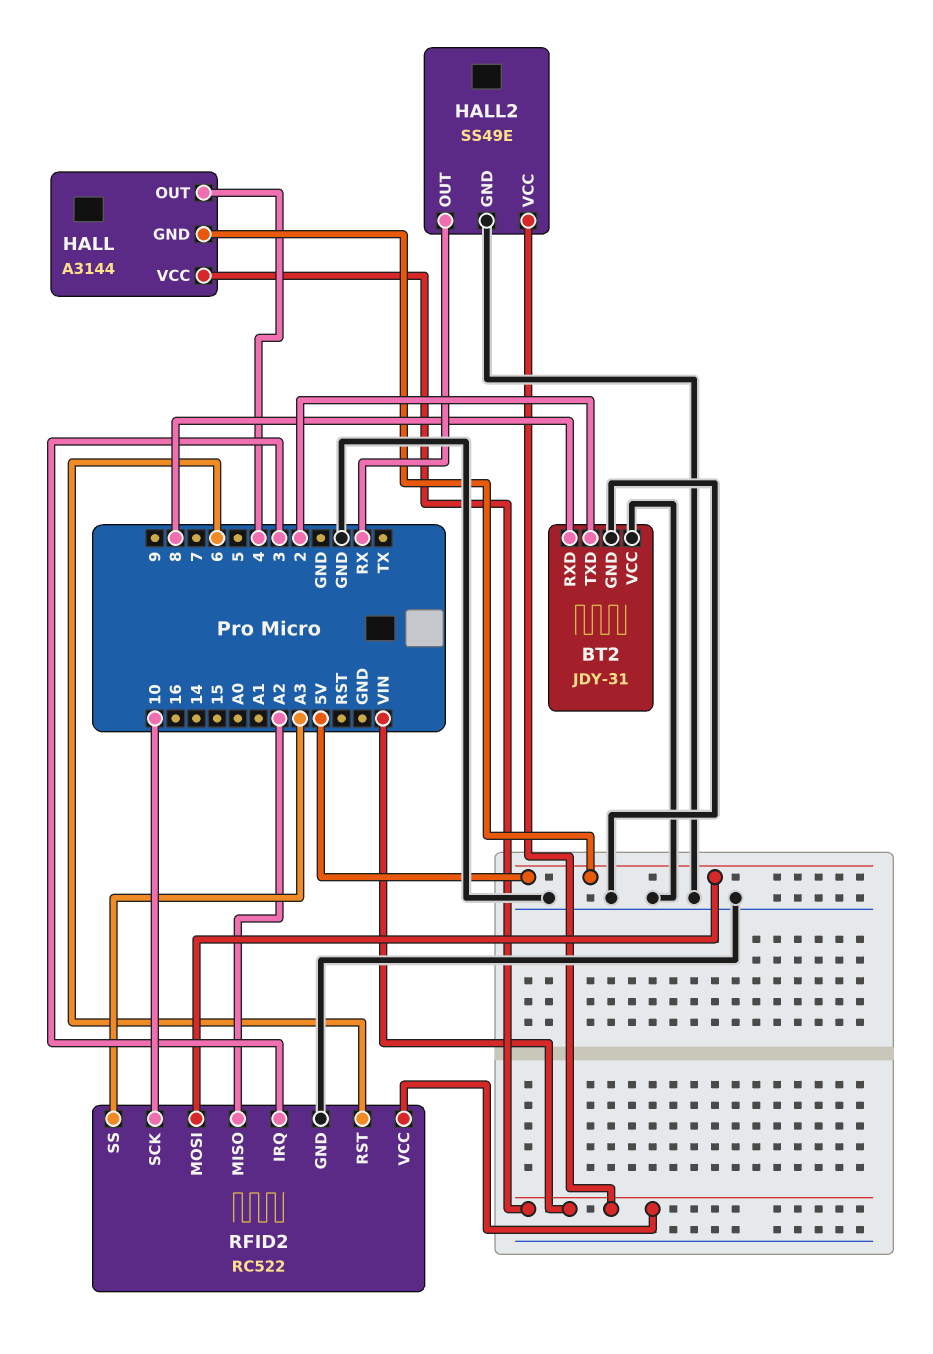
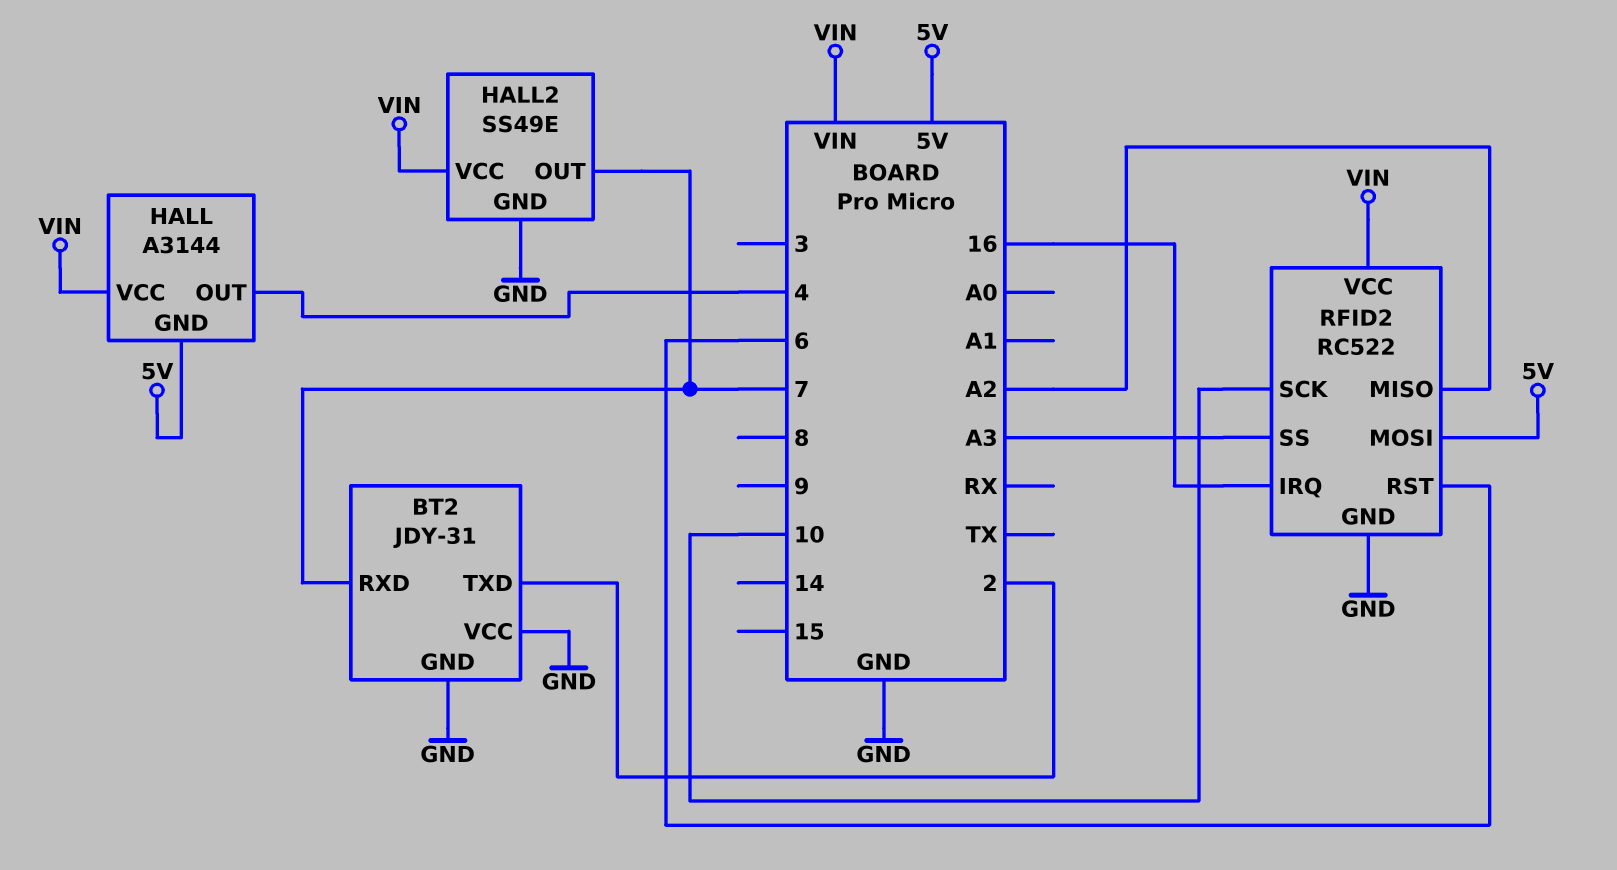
BT2 pin RXD: 8 -> 7
HALL2 pin OUT: RX -> 7
RFID2 pin IRQ: 3 -> 16

